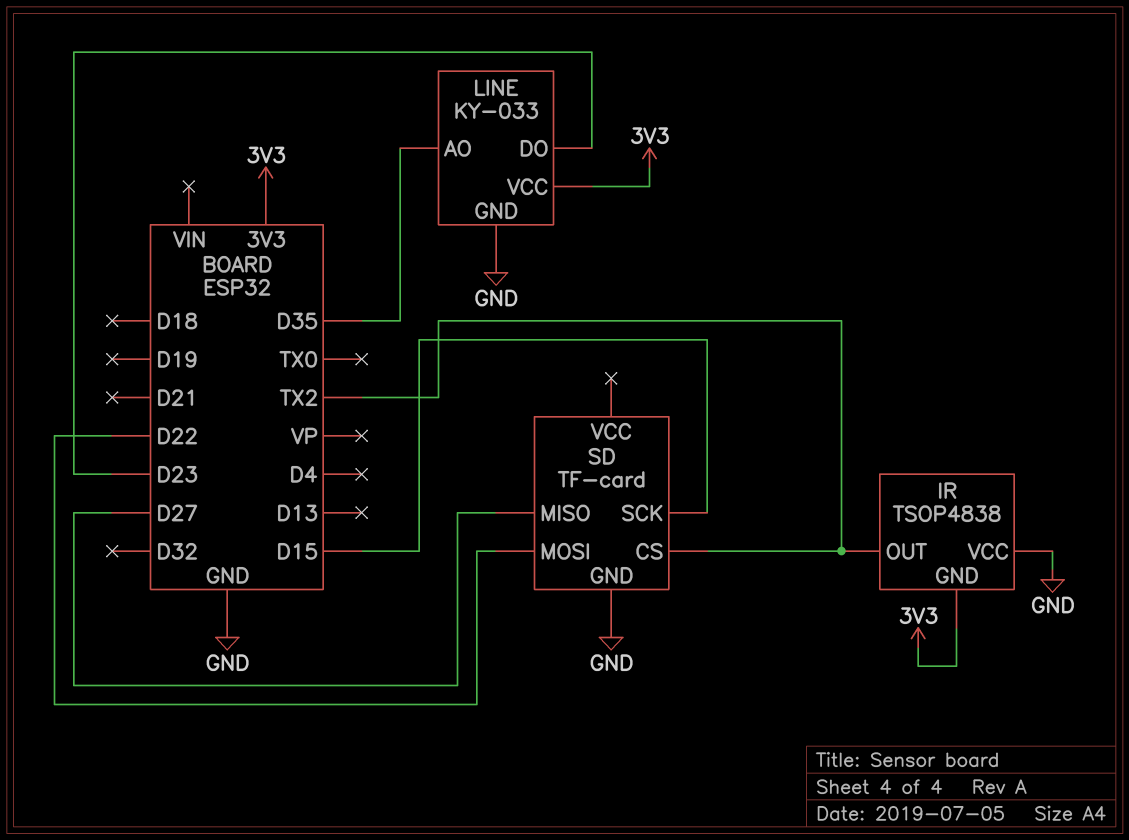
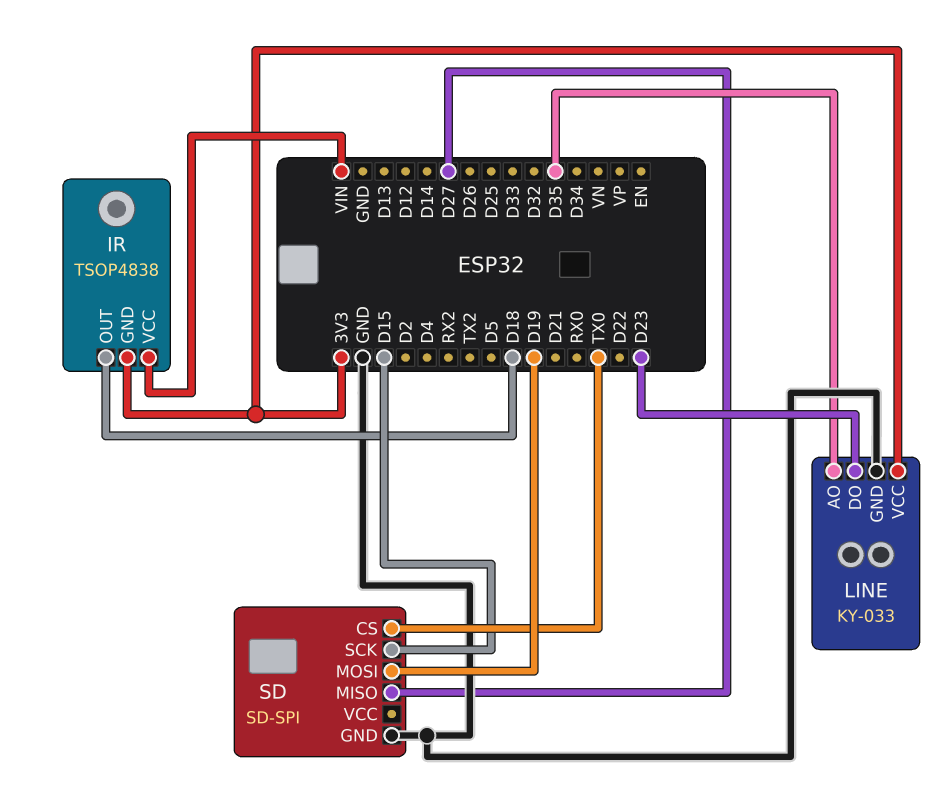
IR pin OUT: TX2 -> D18
IR pin VCC: GND -> VIN
SD: TF-card -> SD-SPI
SD pin CS: TX2 -> TX0
SD pin MOSI: D22 -> D19

